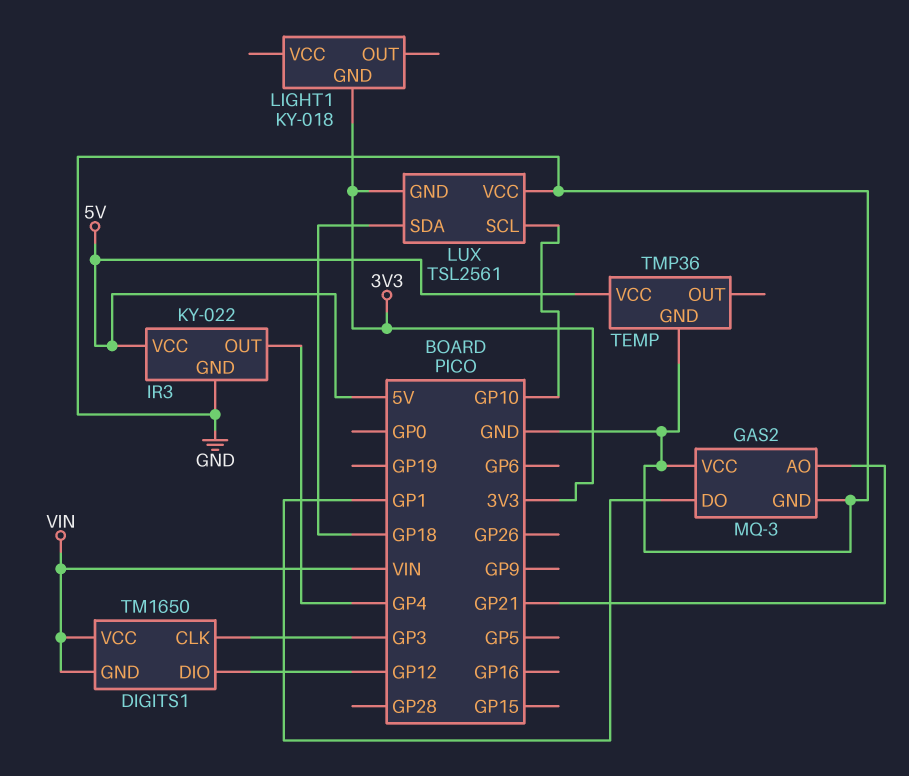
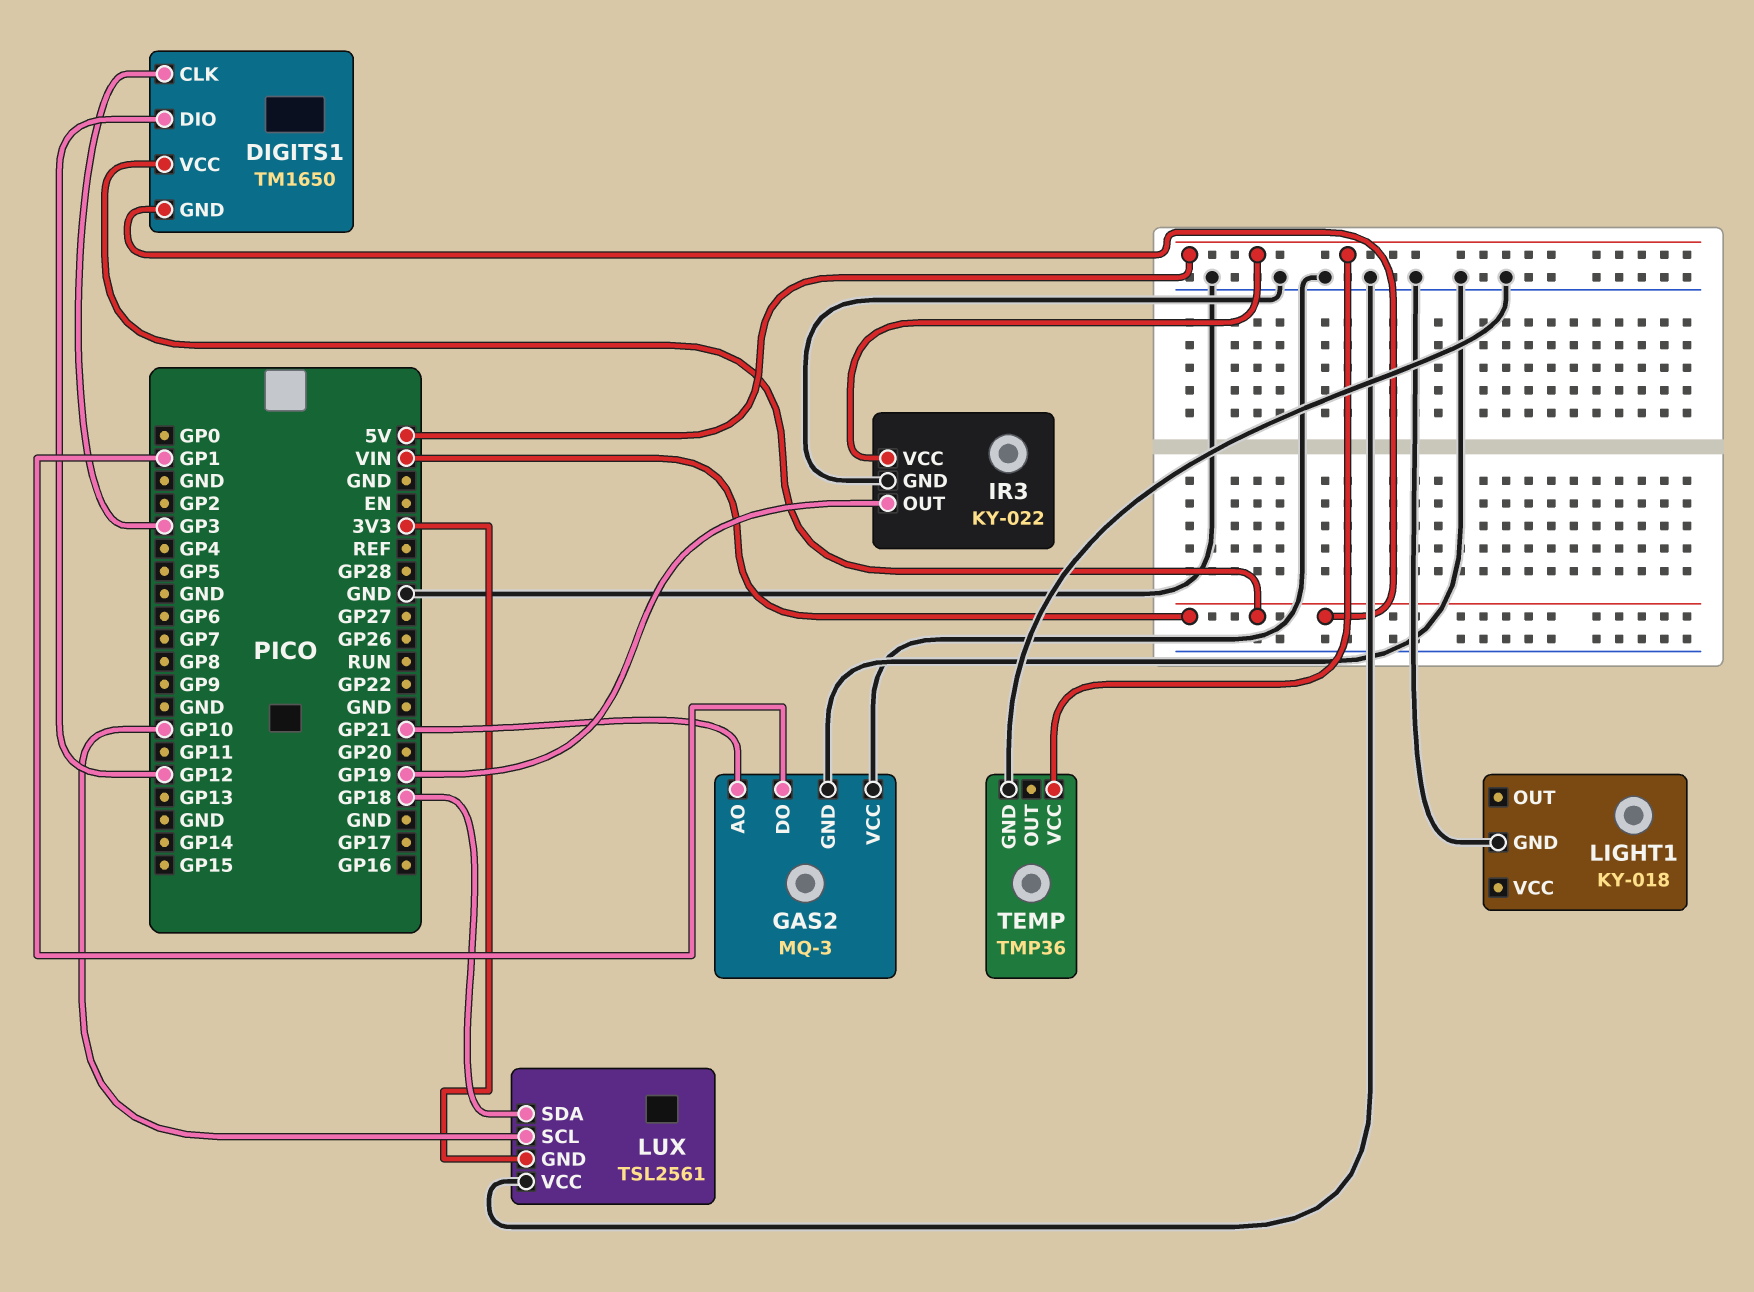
IR3 pin OUT: GP4 -> GP19
LIGHT1 pin GND: 3V3 -> GND

